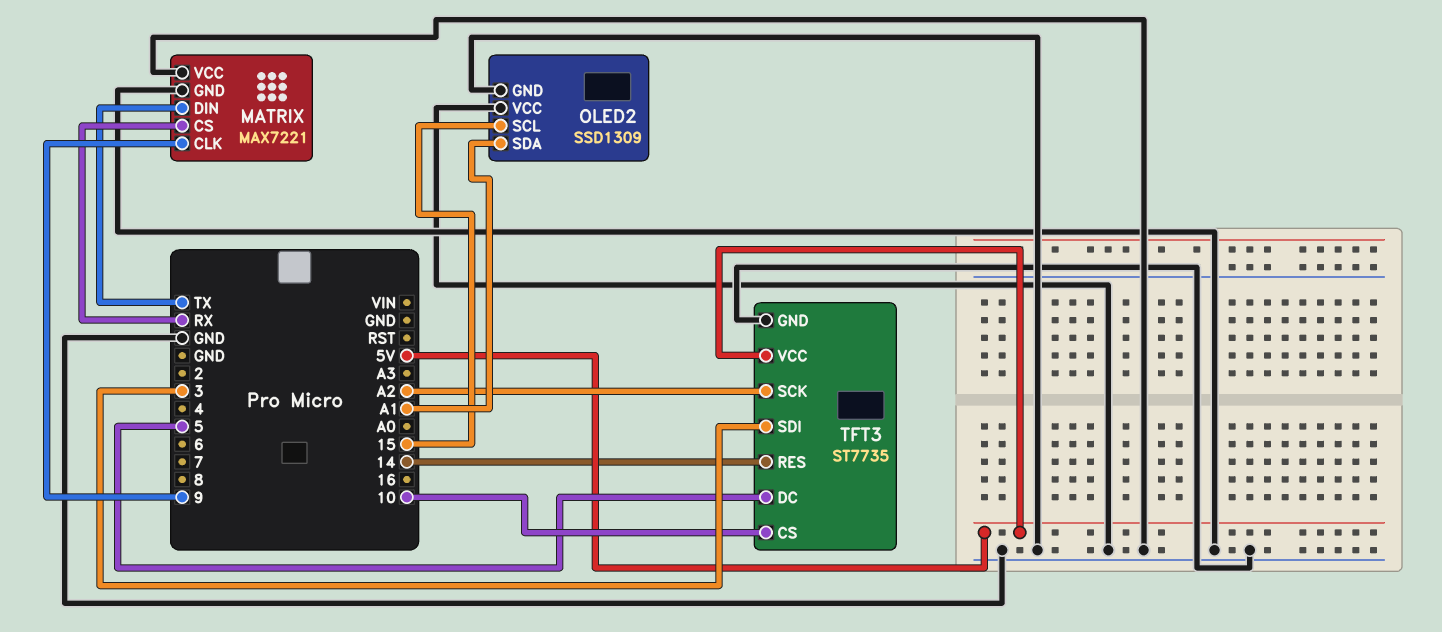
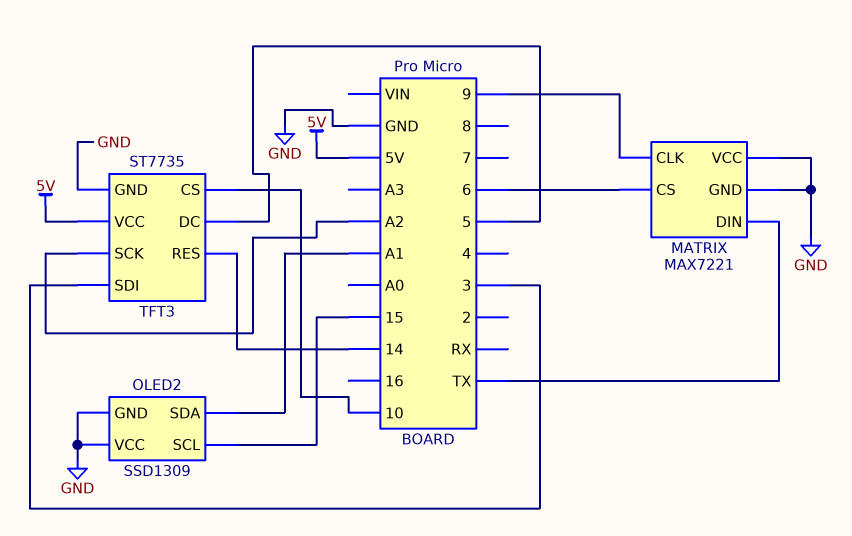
MATRIX pin CS: RX -> 6

